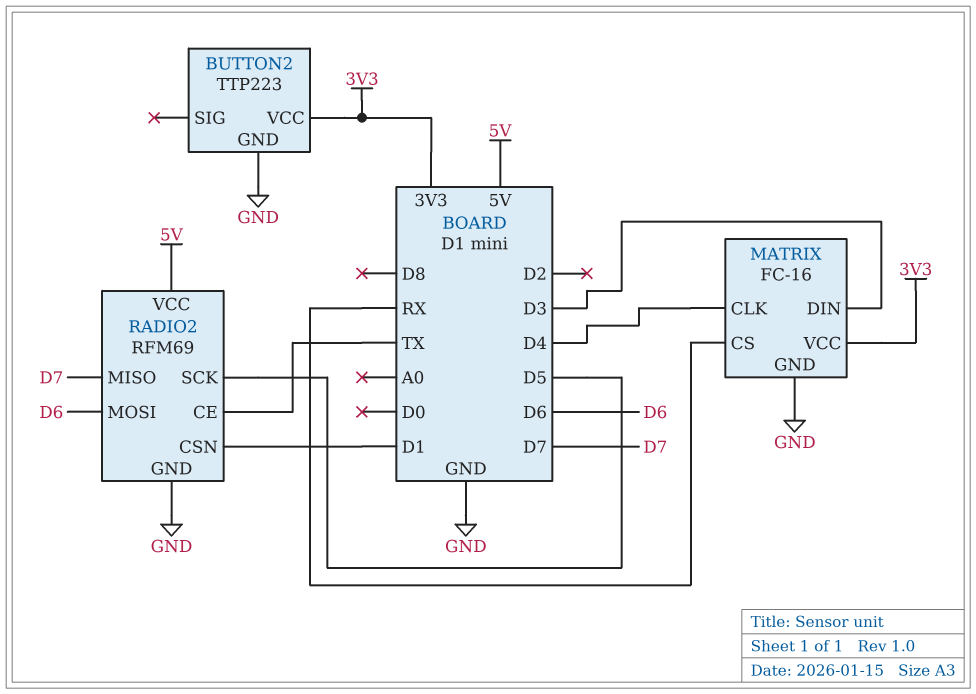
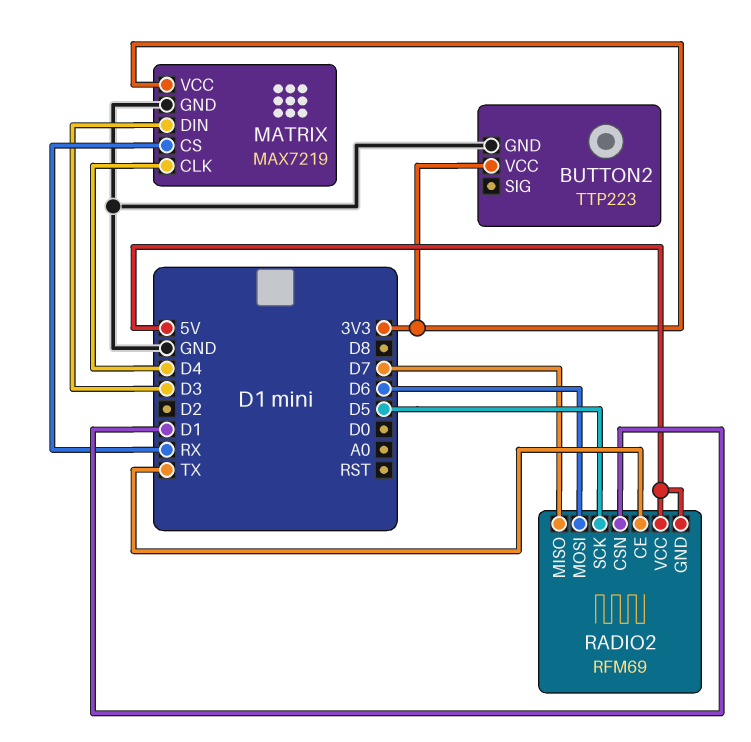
MATRIX: FC-16 -> MAX7219
RADIO2 pin GND: GND -> 5V

